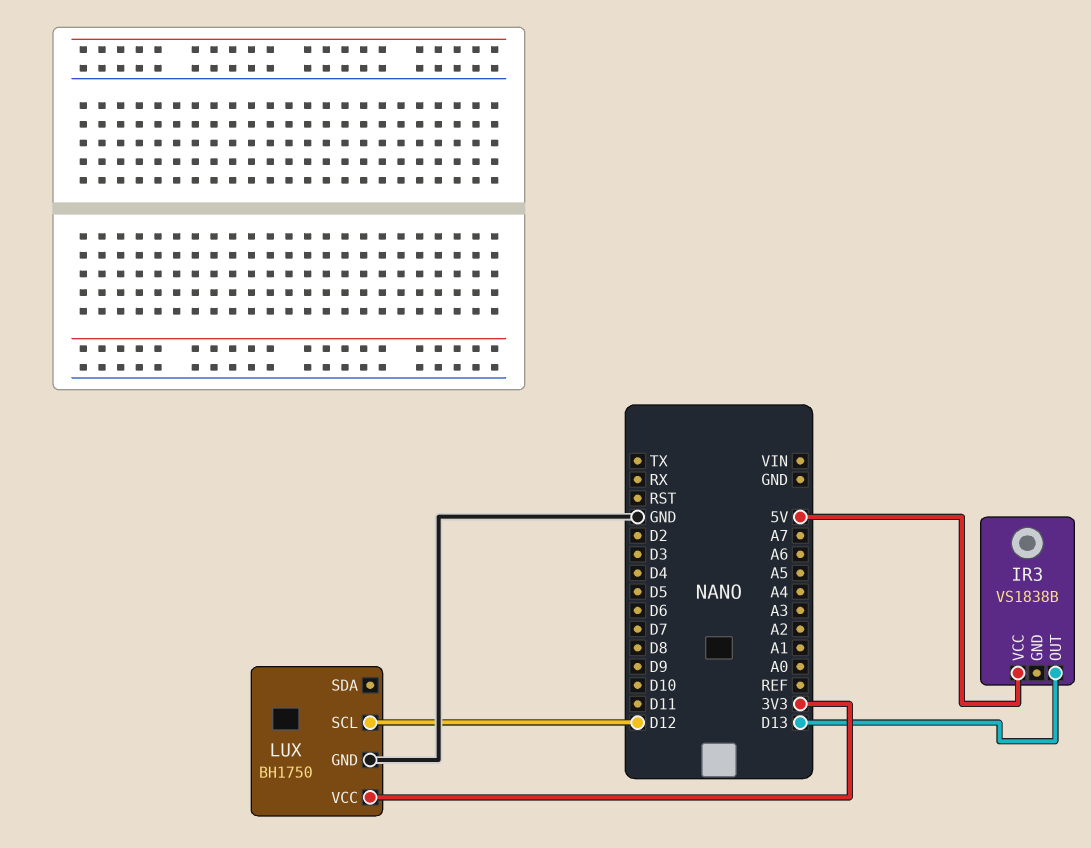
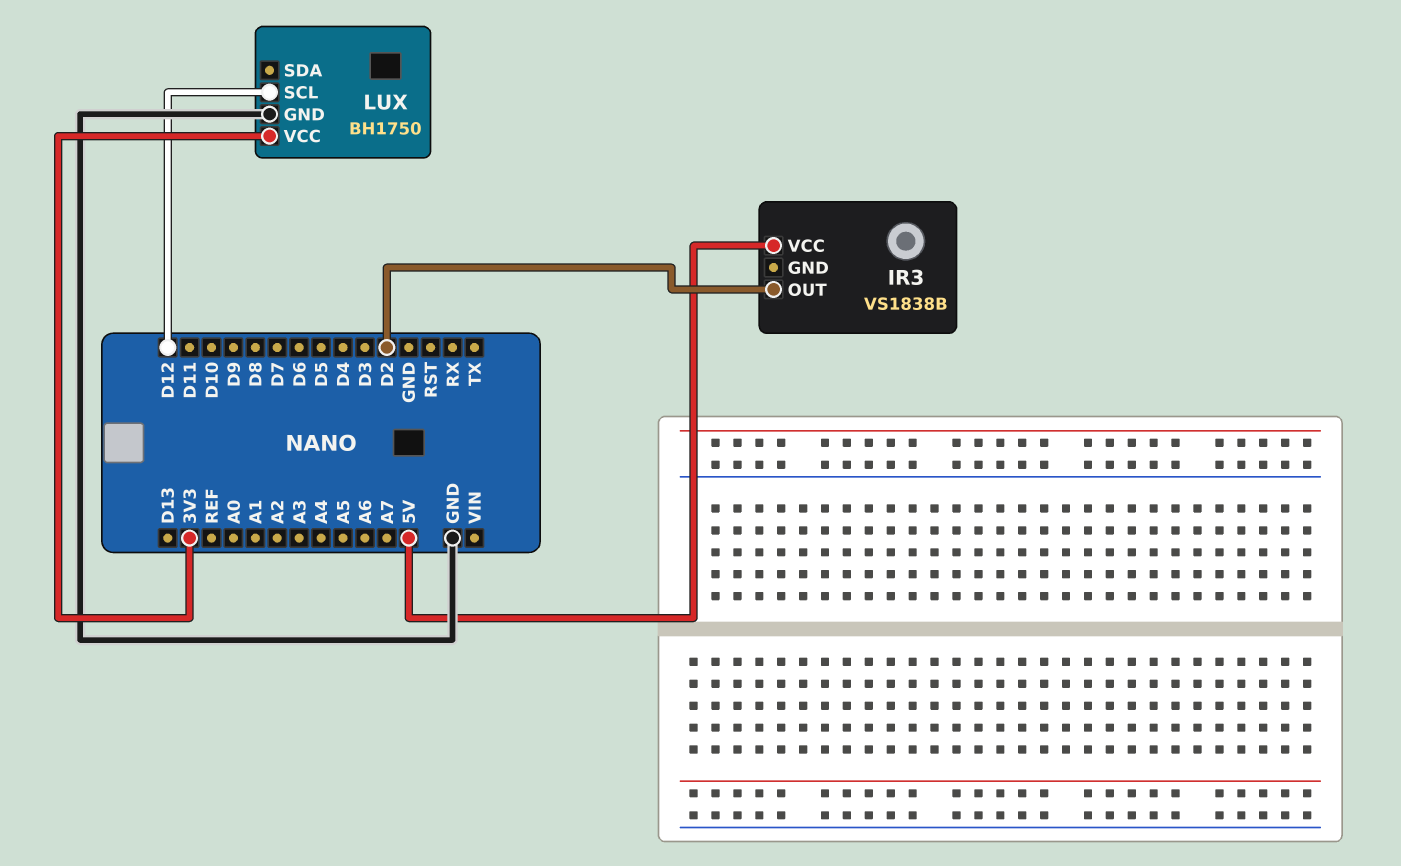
IR3 pin OUT: D13 -> D2

